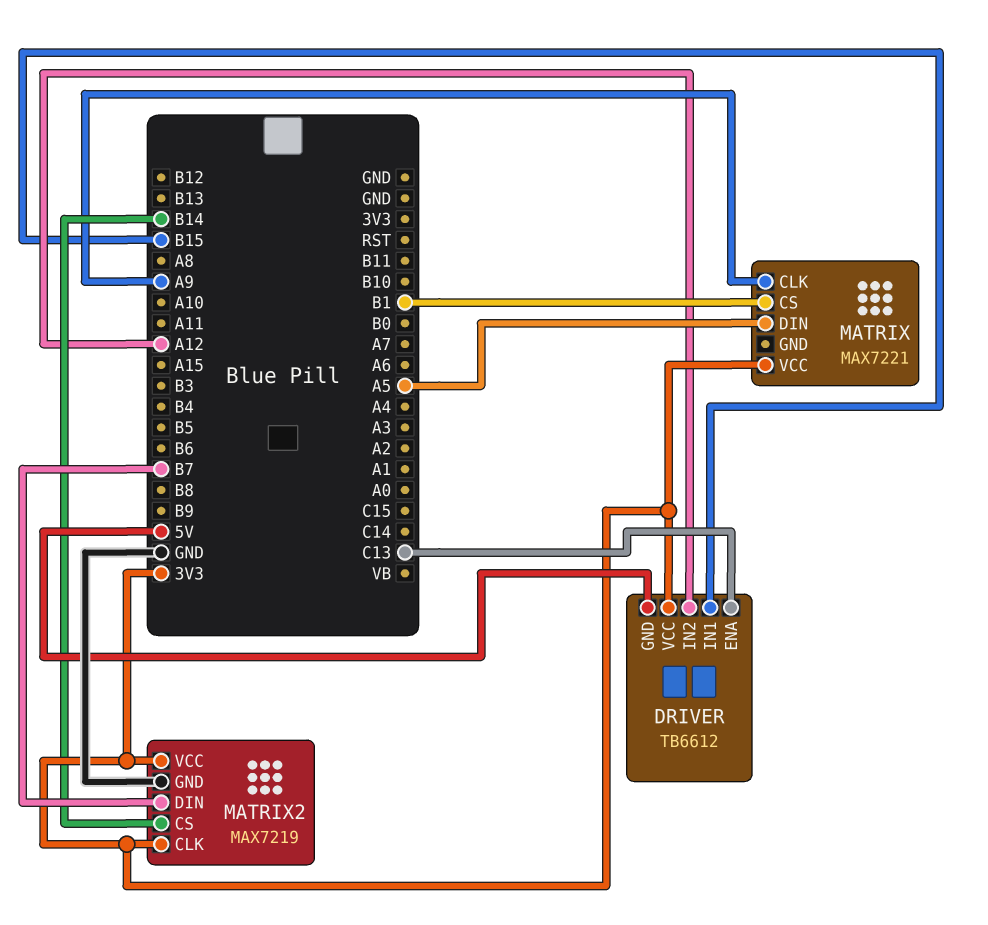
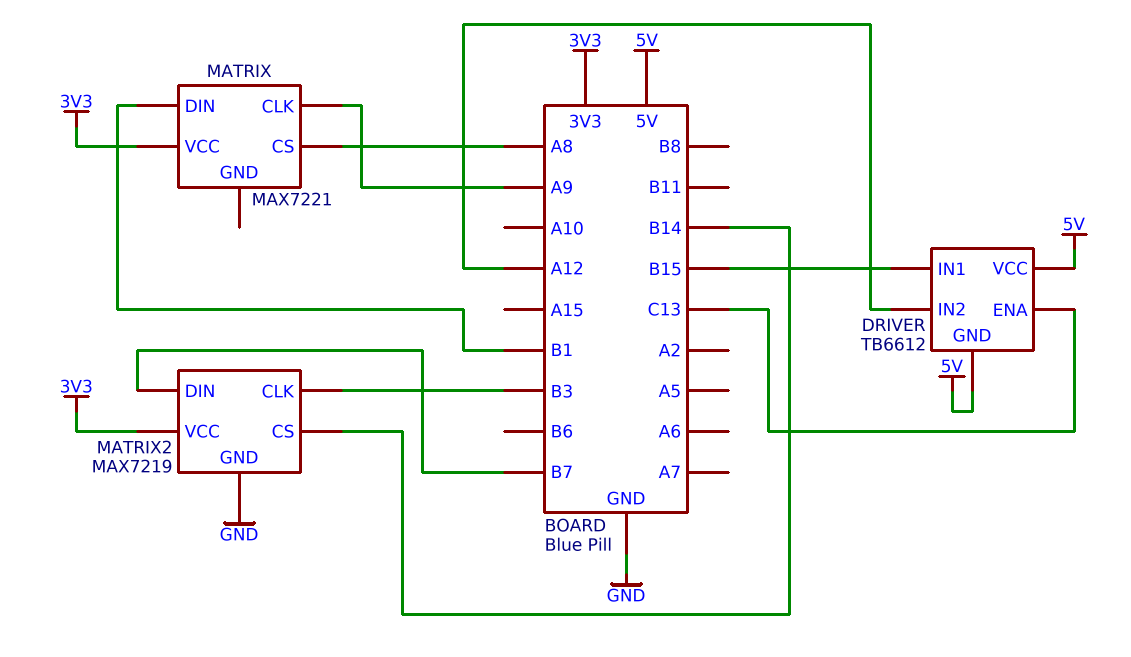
DRIVER pin VCC: 3V3 -> 5V
MATRIX pin CS: B1 -> A8
MATRIX pin DIN: A5 -> B1
MATRIX2 pin CLK: 3V3 -> B3

